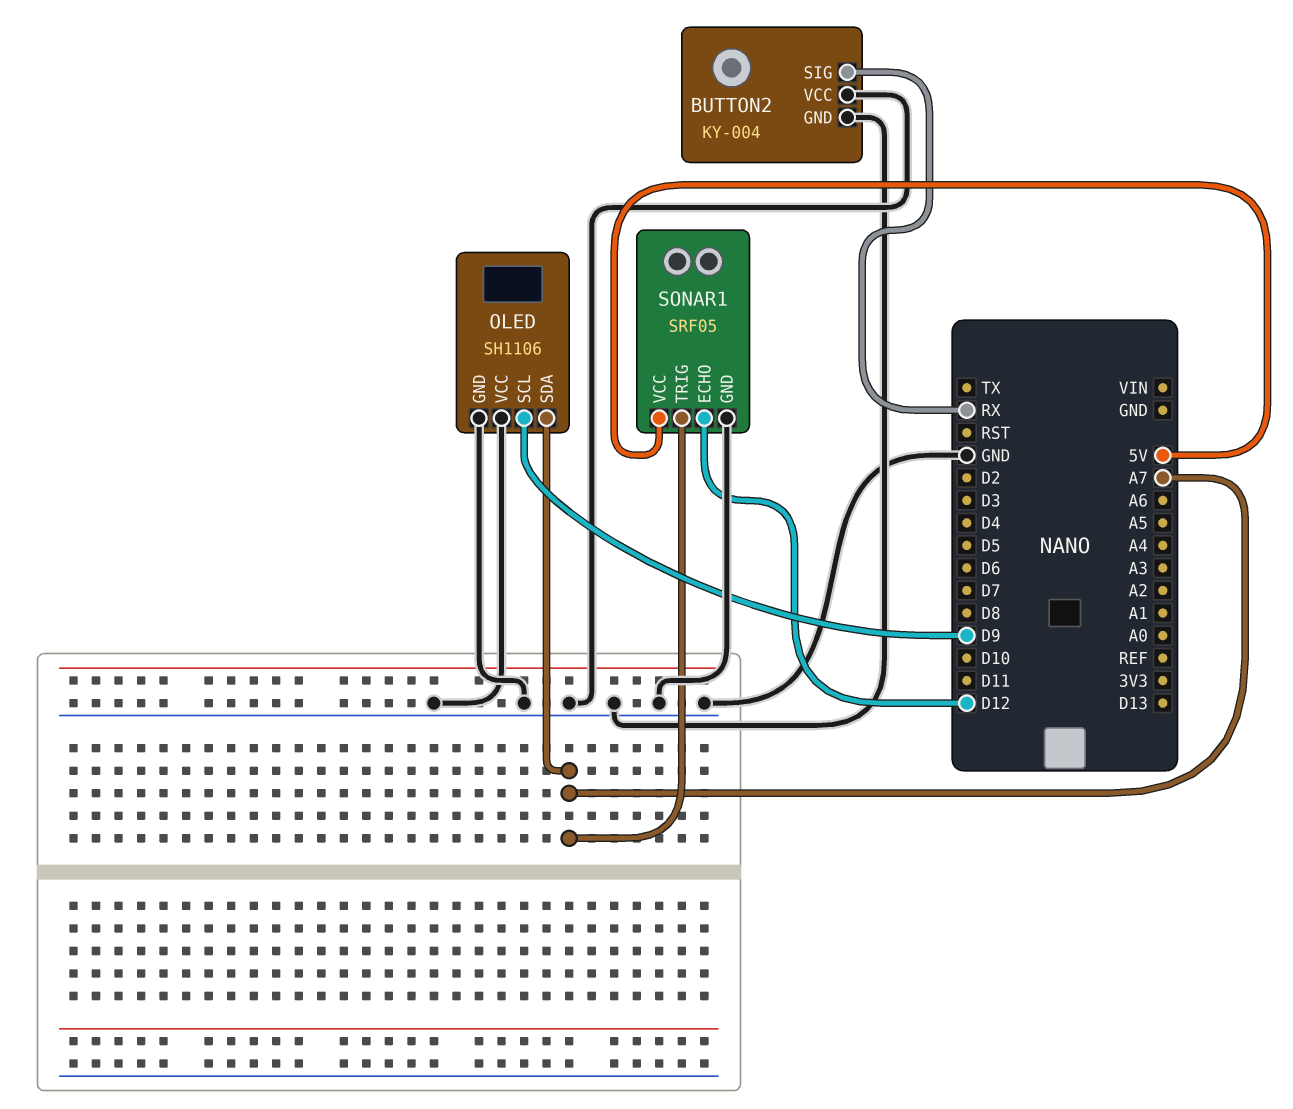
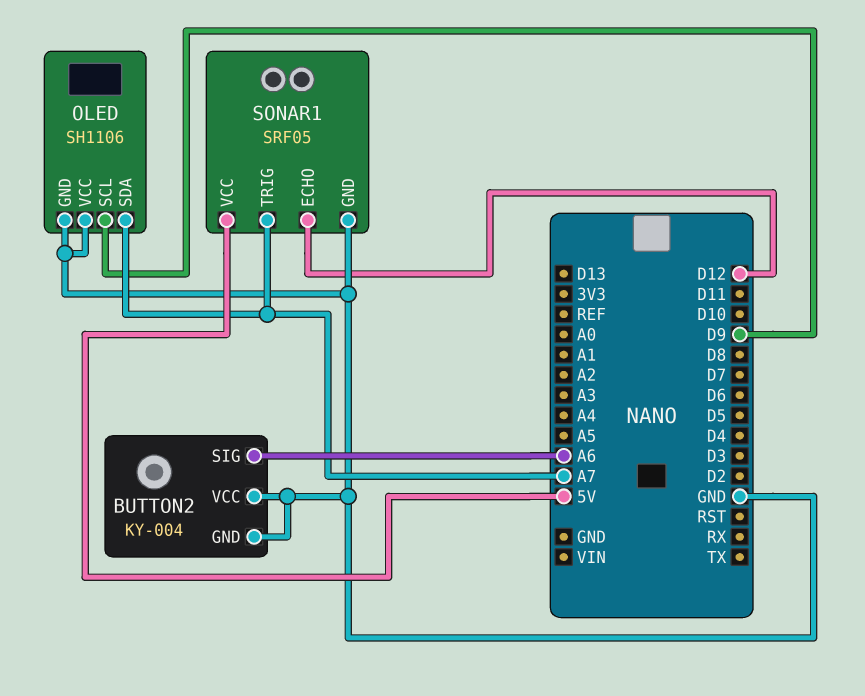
BUTTON2 pin SIG: RX -> A6

